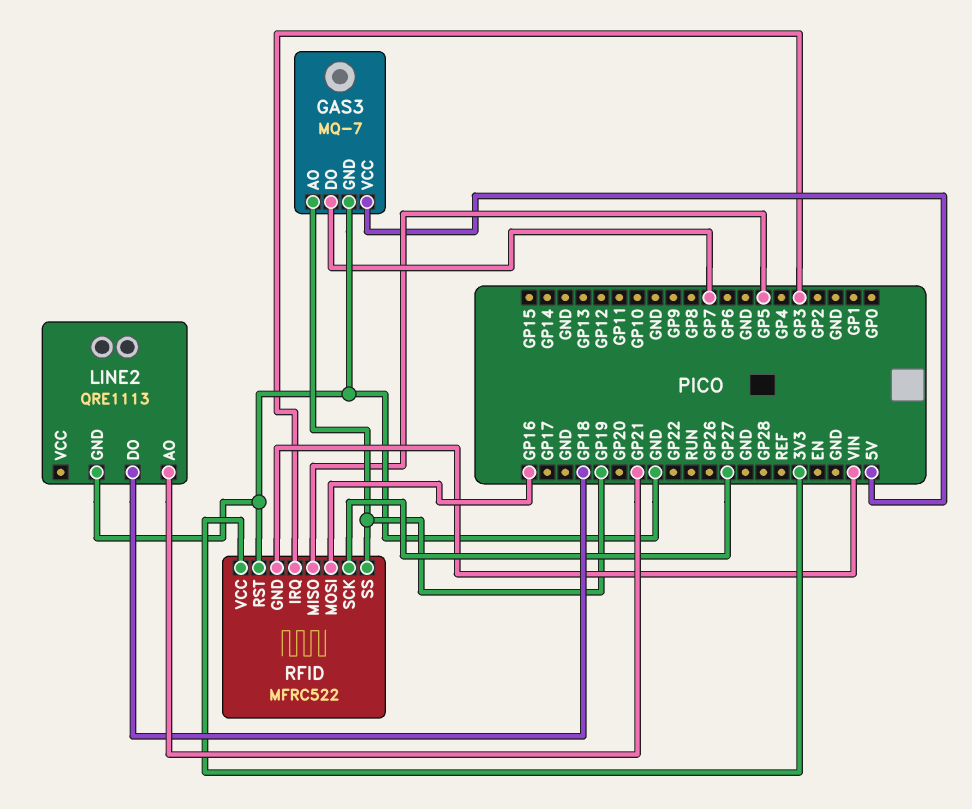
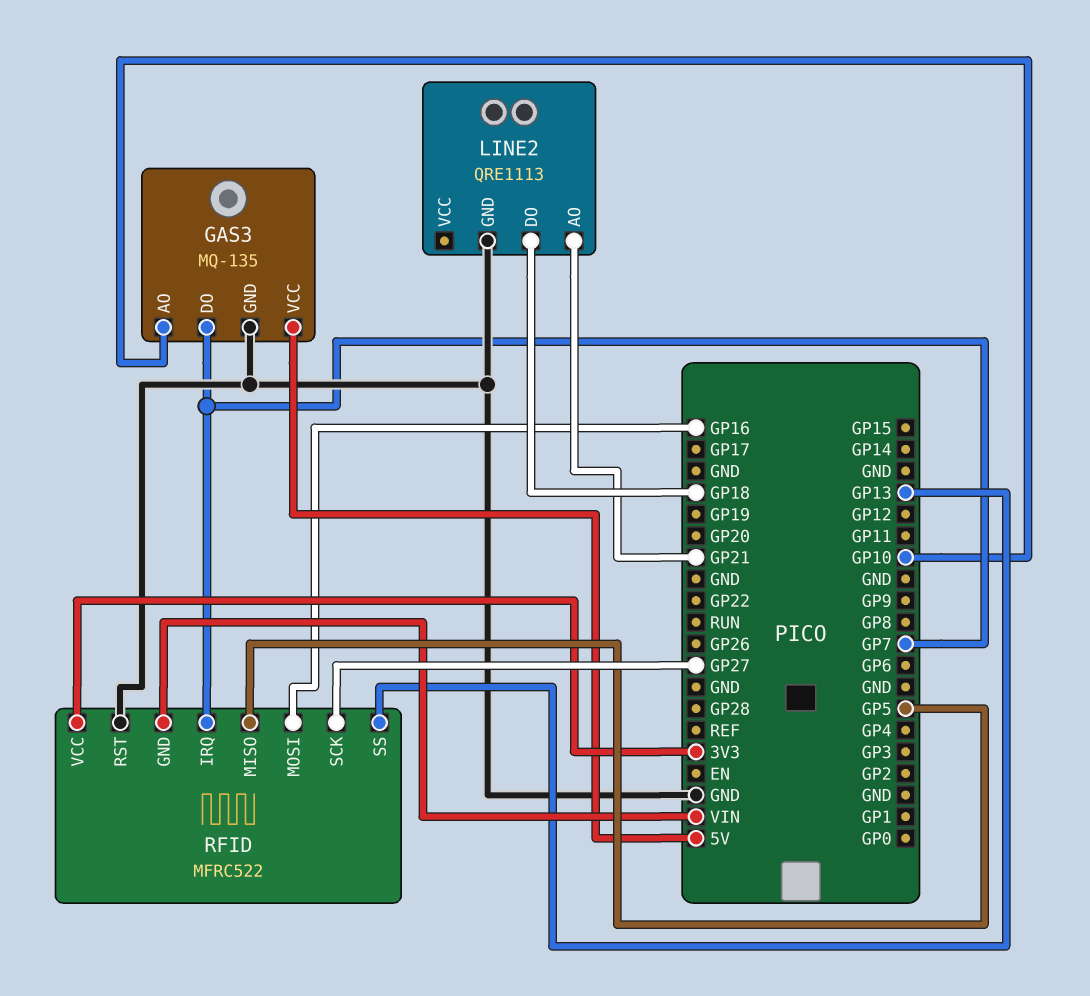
GAS3: MQ-7 -> MQ-135
GAS3 pin AO: GP19 -> GP10
RFID pin IRQ: GP3 -> GP7
RFID pin SS: GP19 -> GP13

